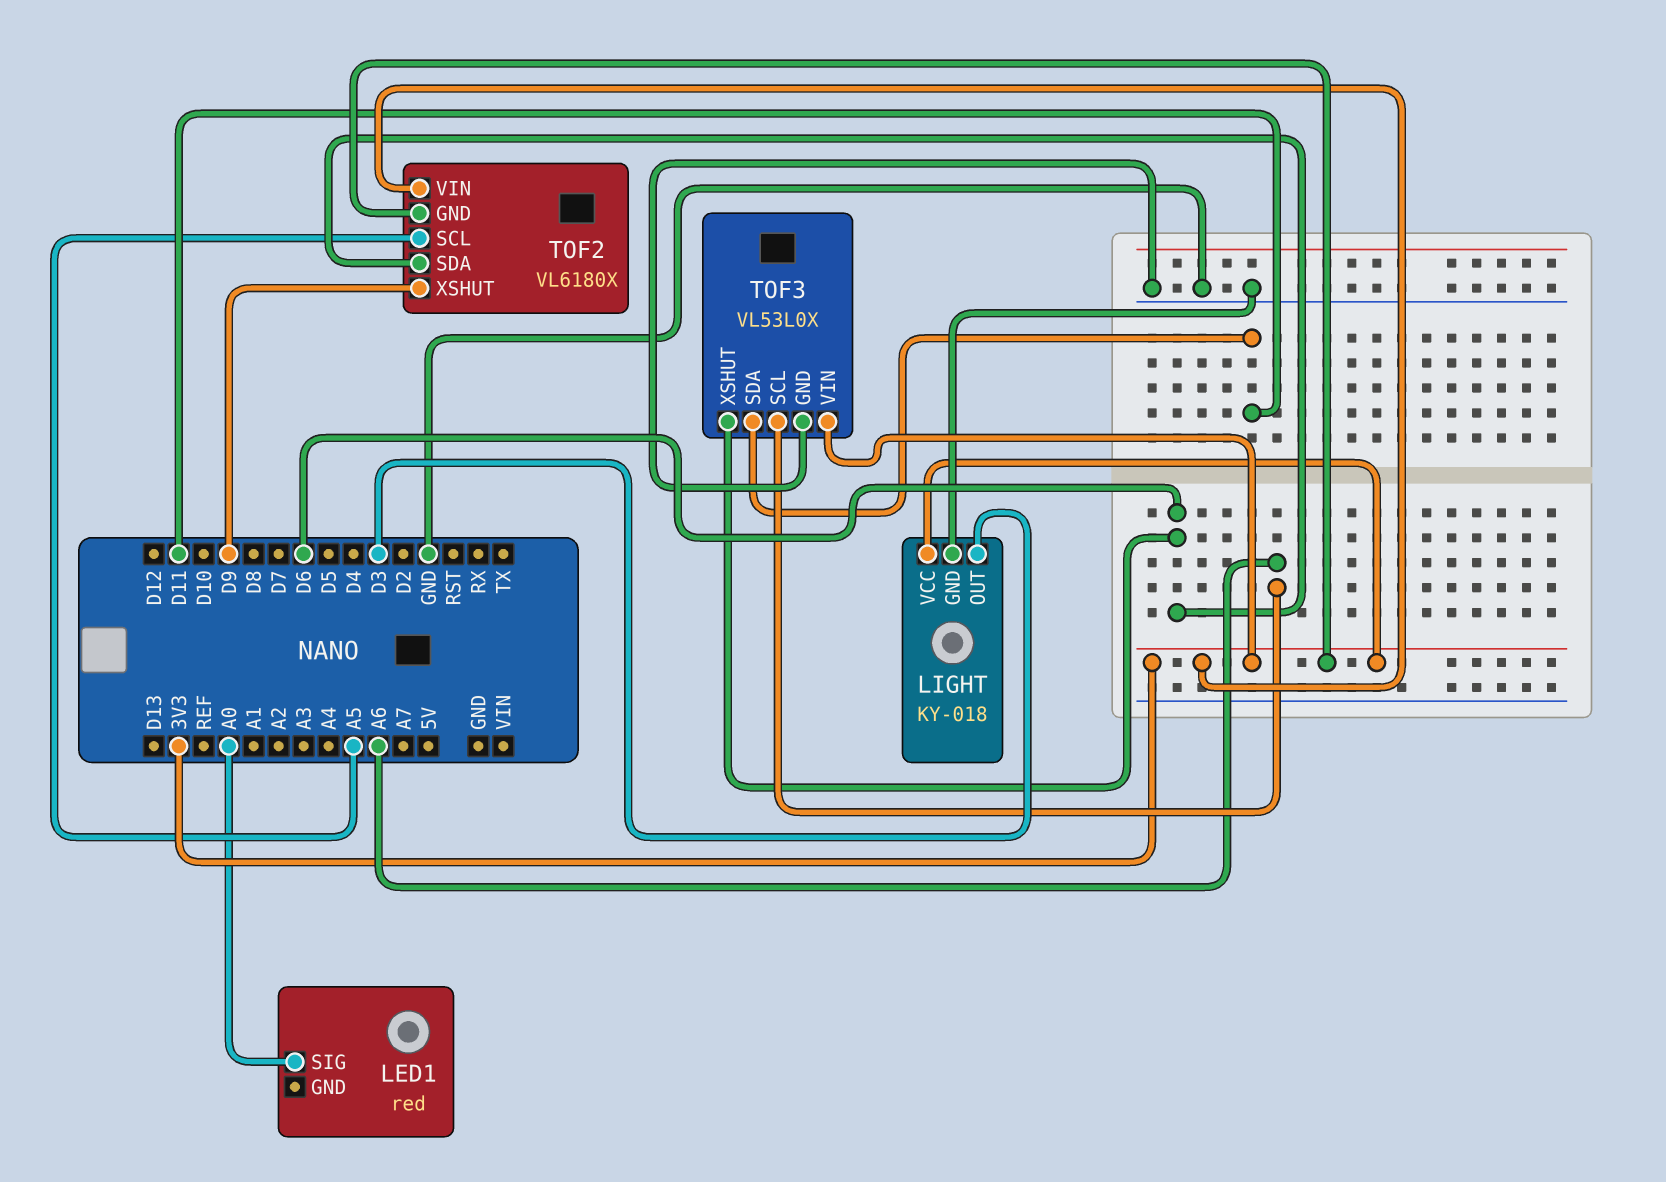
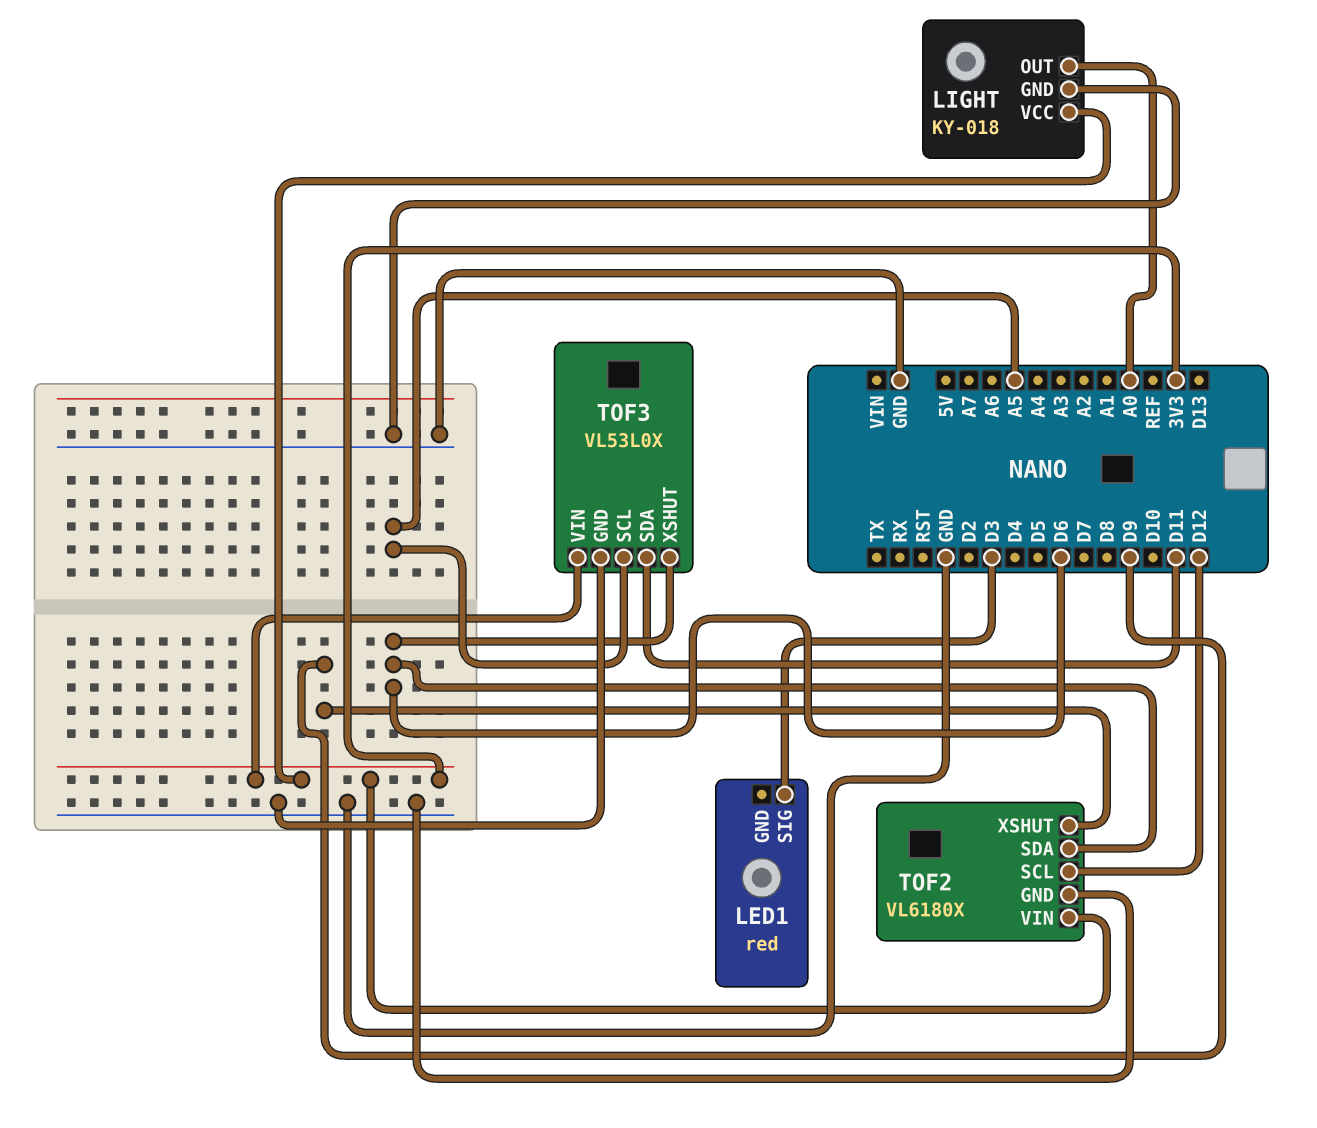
LED1 pin SIG: A0 -> D3
LIGHT pin OUT: D3 -> A0
TOF2 pin GND: 3V3 -> GND
TOF2 pin SCL: A5 -> D12
TOF3 pin SCL: A6 -> A5

